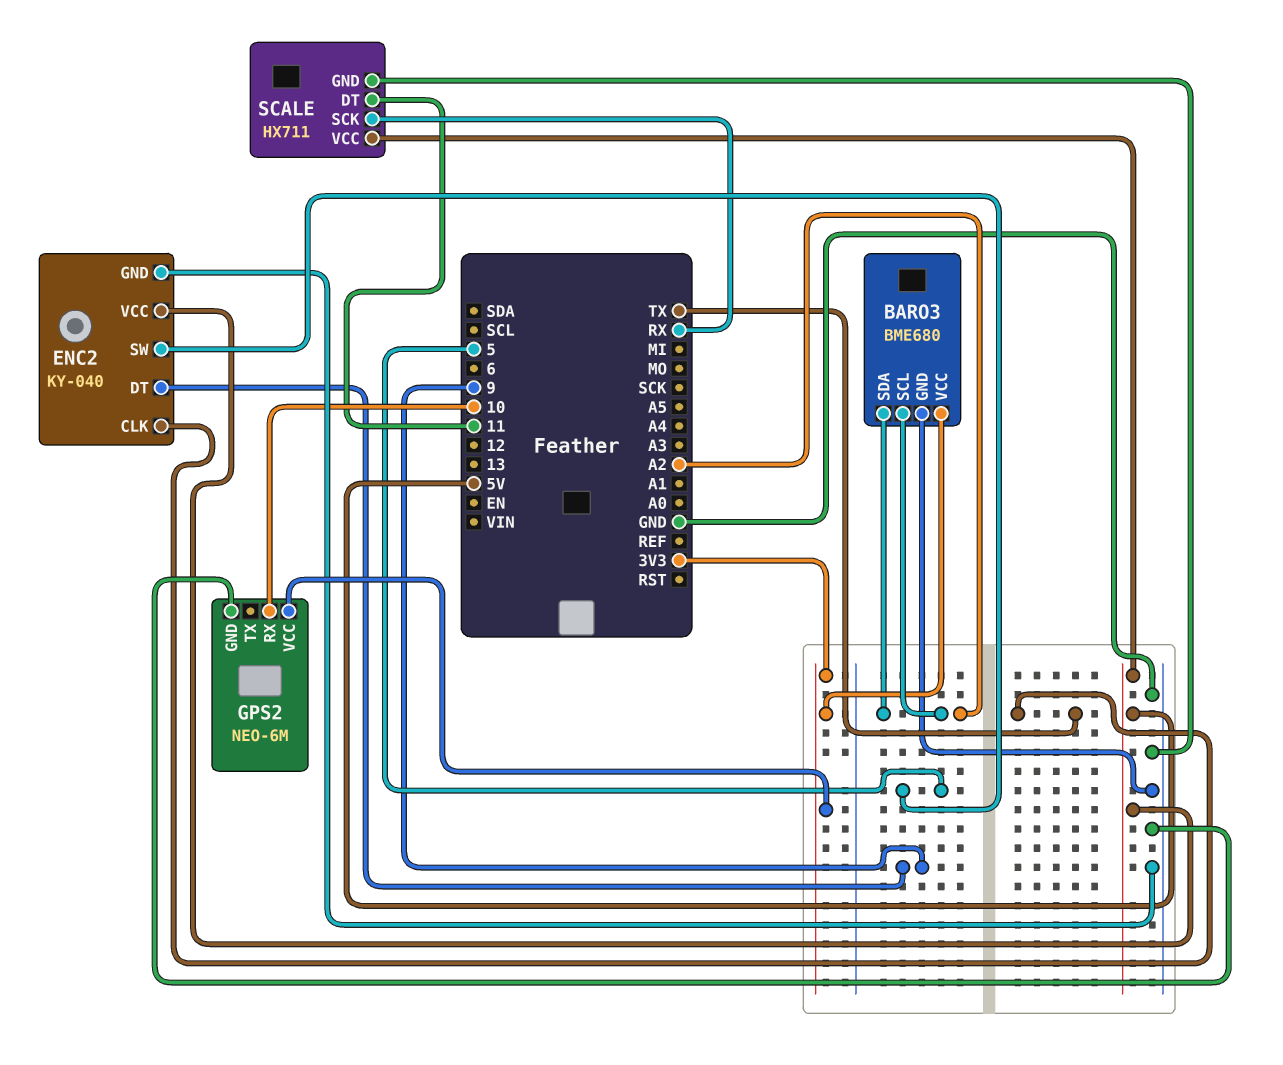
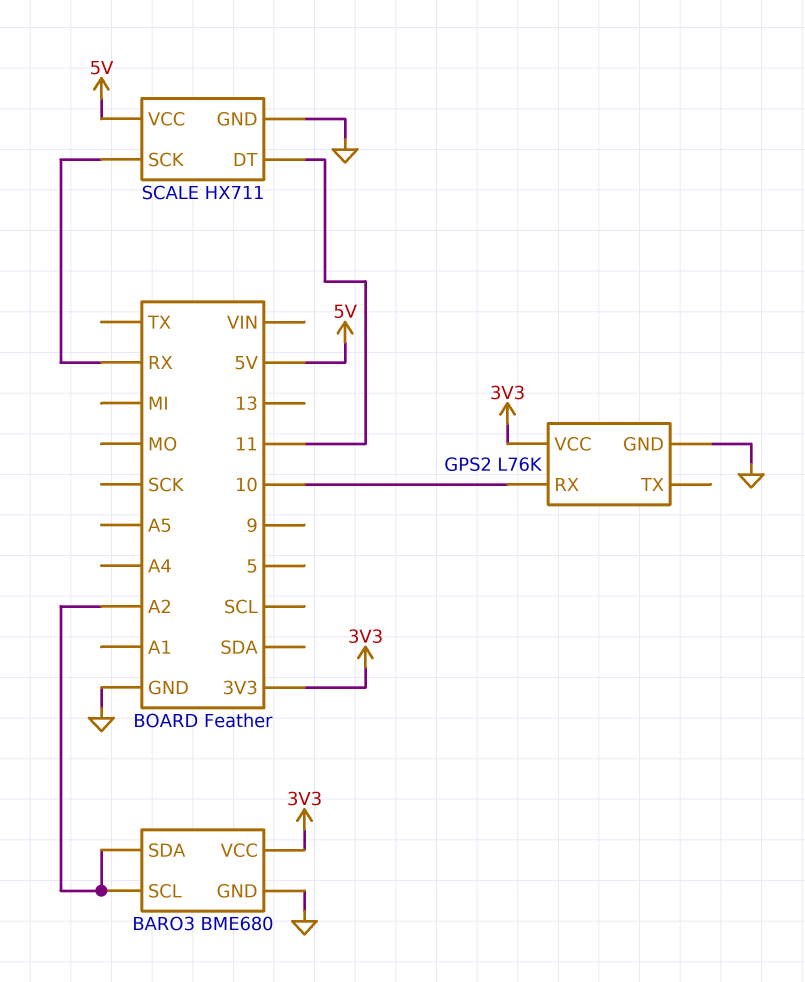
ENC2: KY-040 -> none
ENC2 pin CLK: TX -> none
ENC2 pin DT: 9 -> none
ENC2 pin GND: GND -> none
ENC2 pin SW: 5 -> none
ENC2 pin VCC: 5V -> none
GPS2: NEO-6M -> L76K

